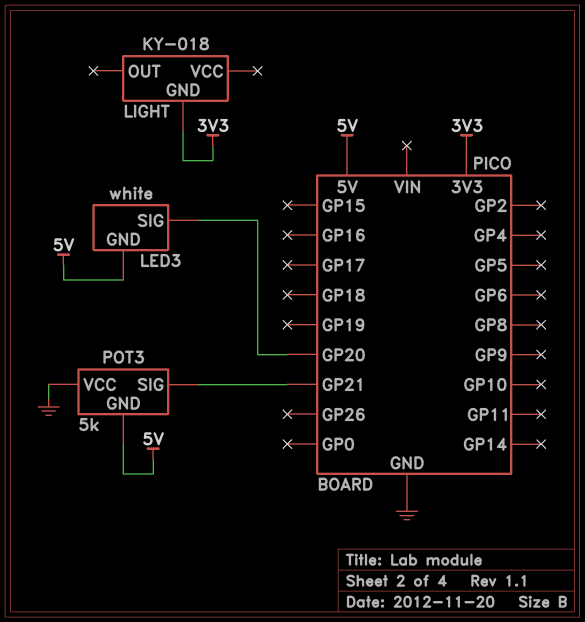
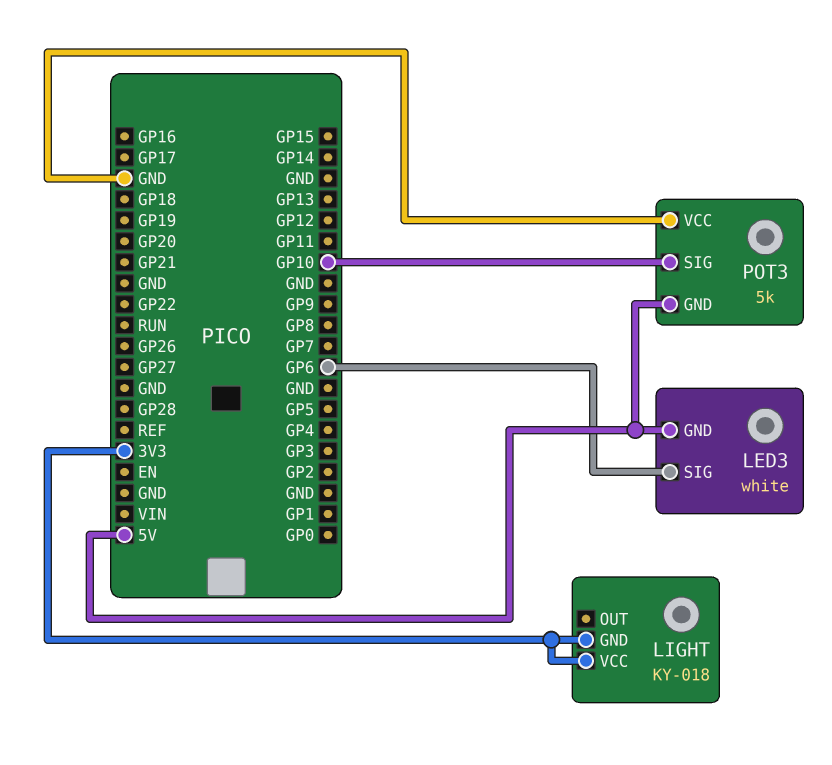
LED3 pin SIG: GP20 -> GP6
LIGHT pin VCC: none -> 3V3
POT3 pin SIG: GP21 -> GP10

